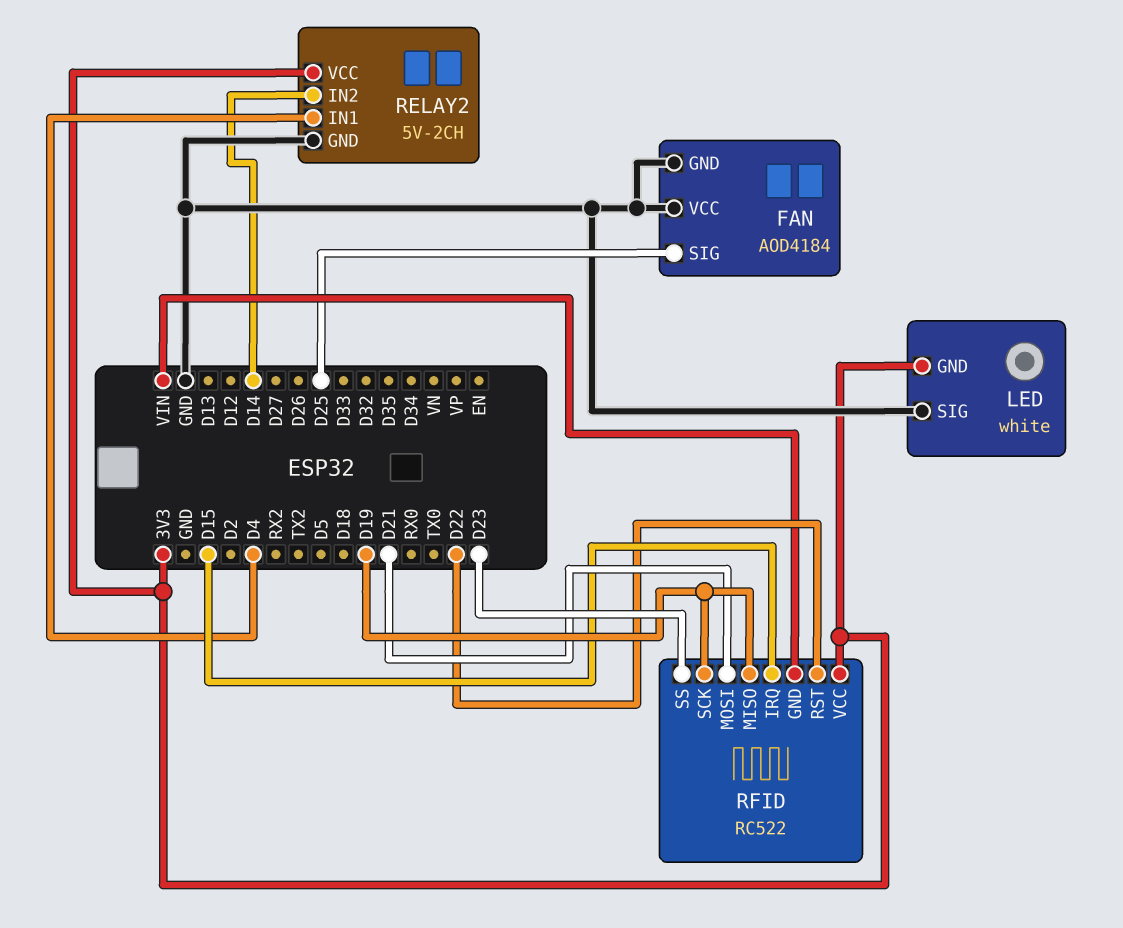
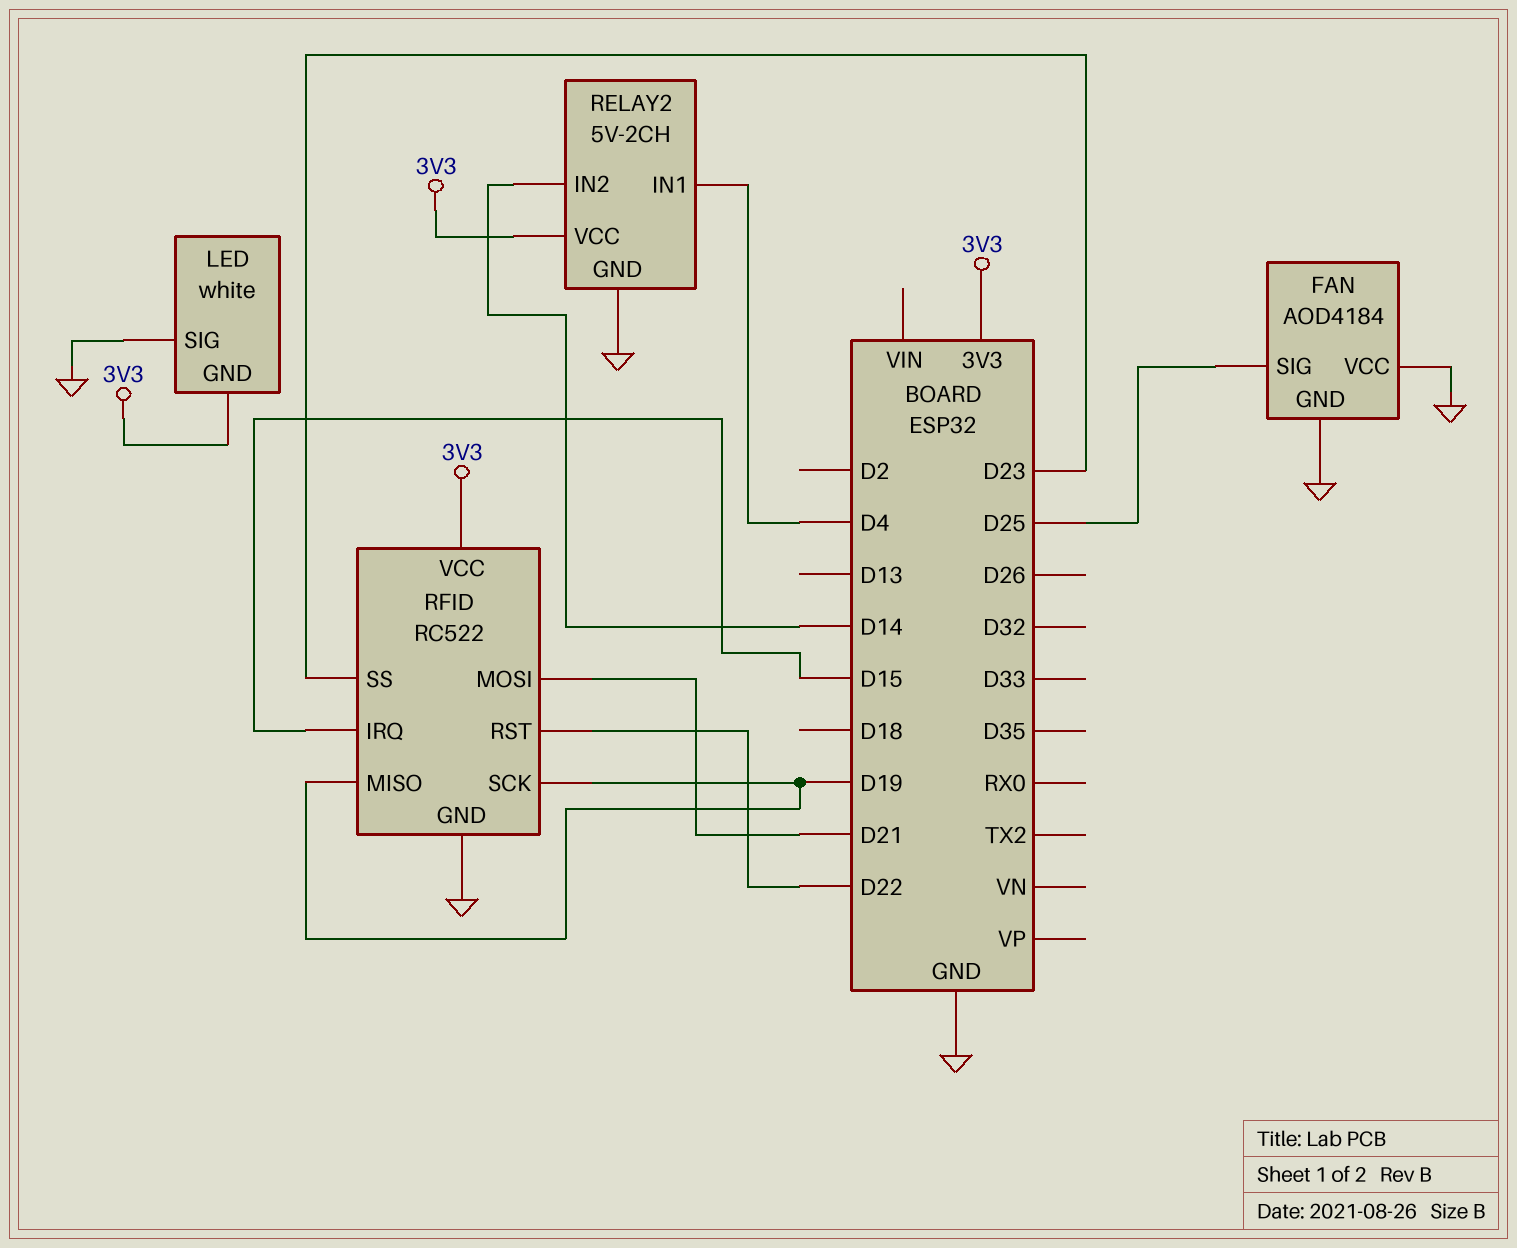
RFID pin GND: VIN -> GND

